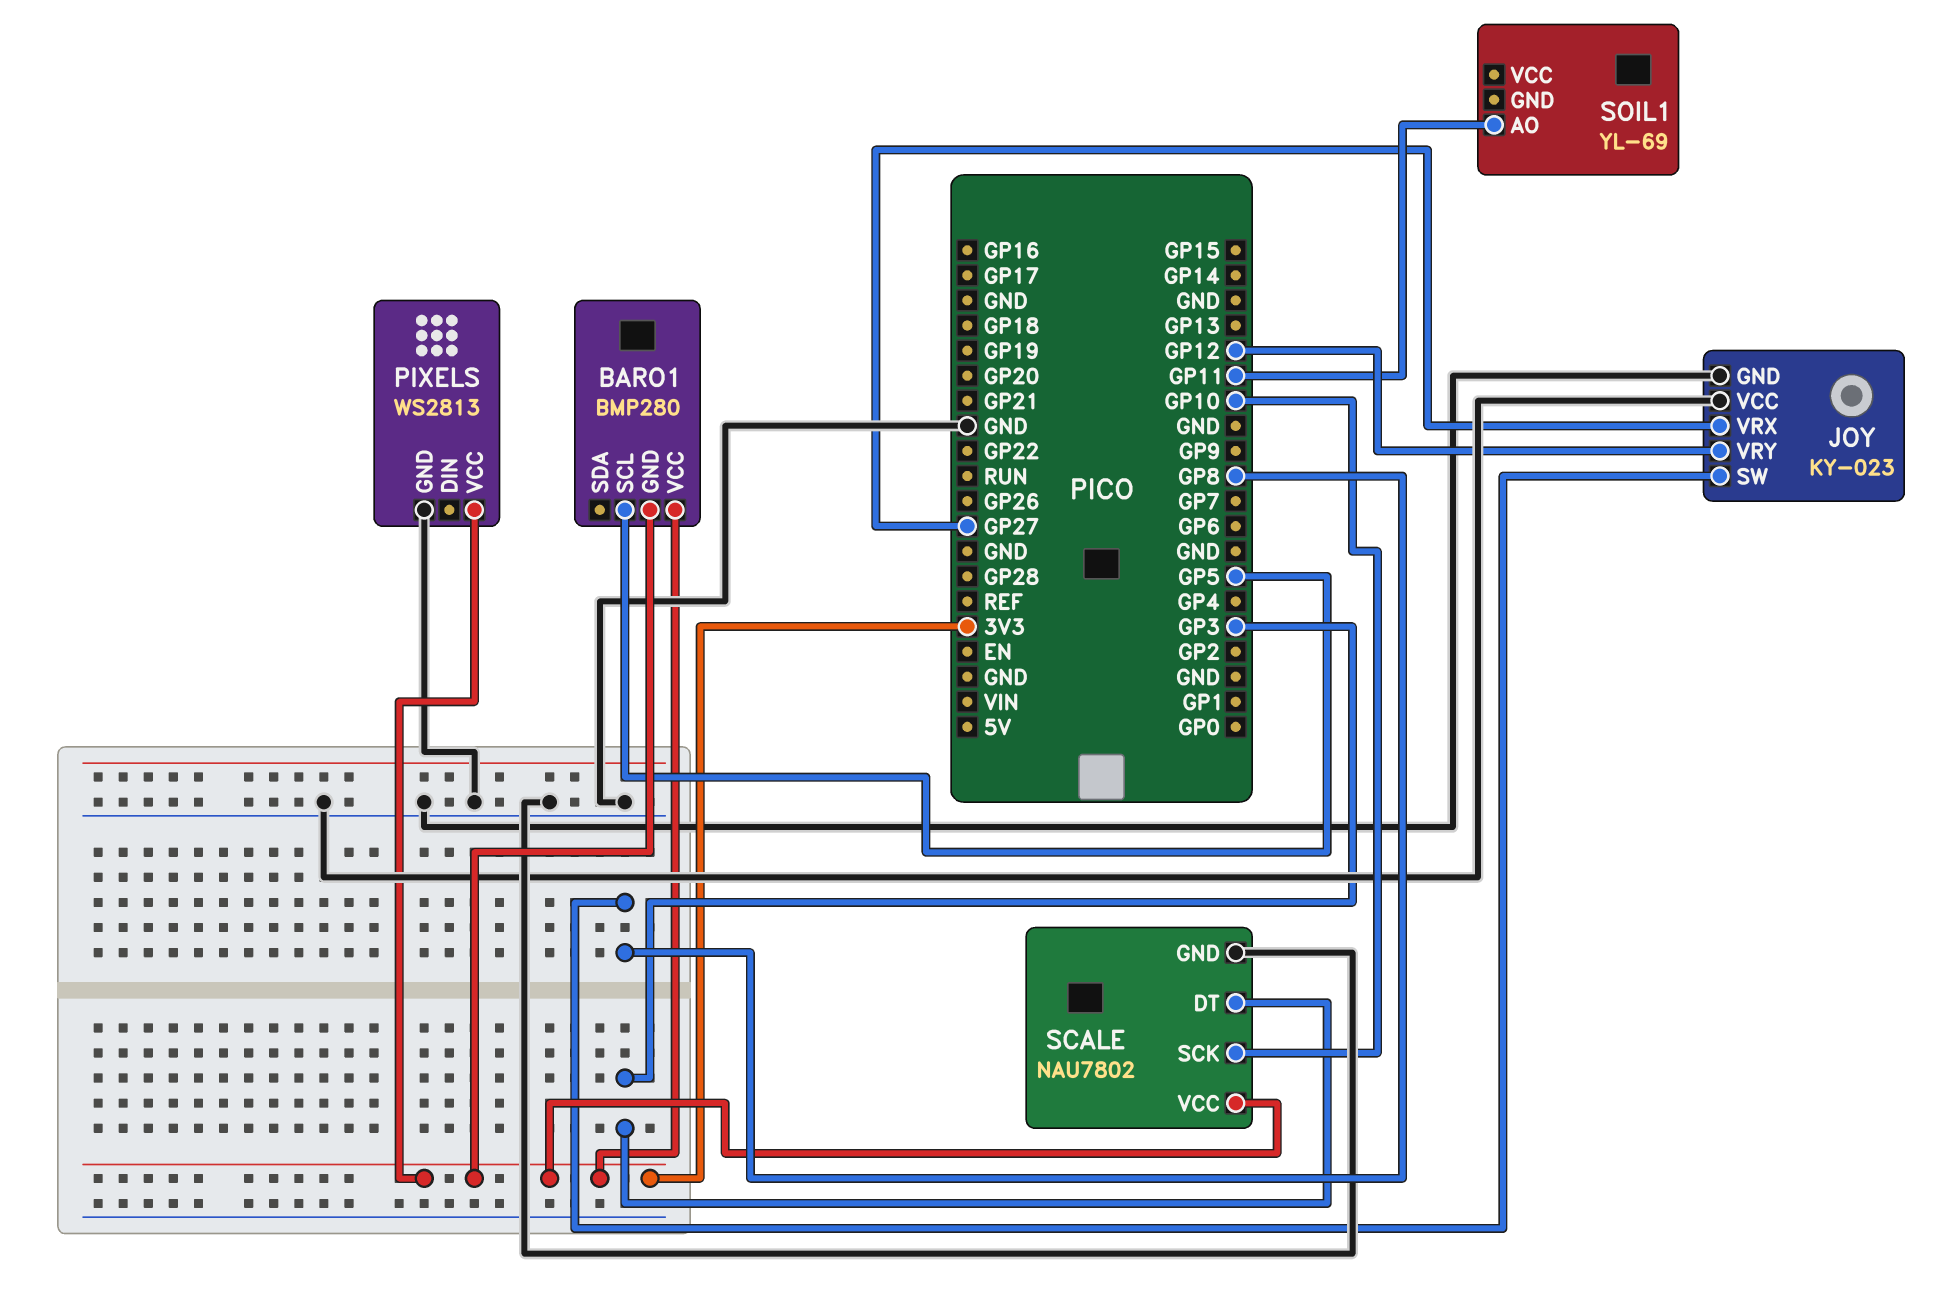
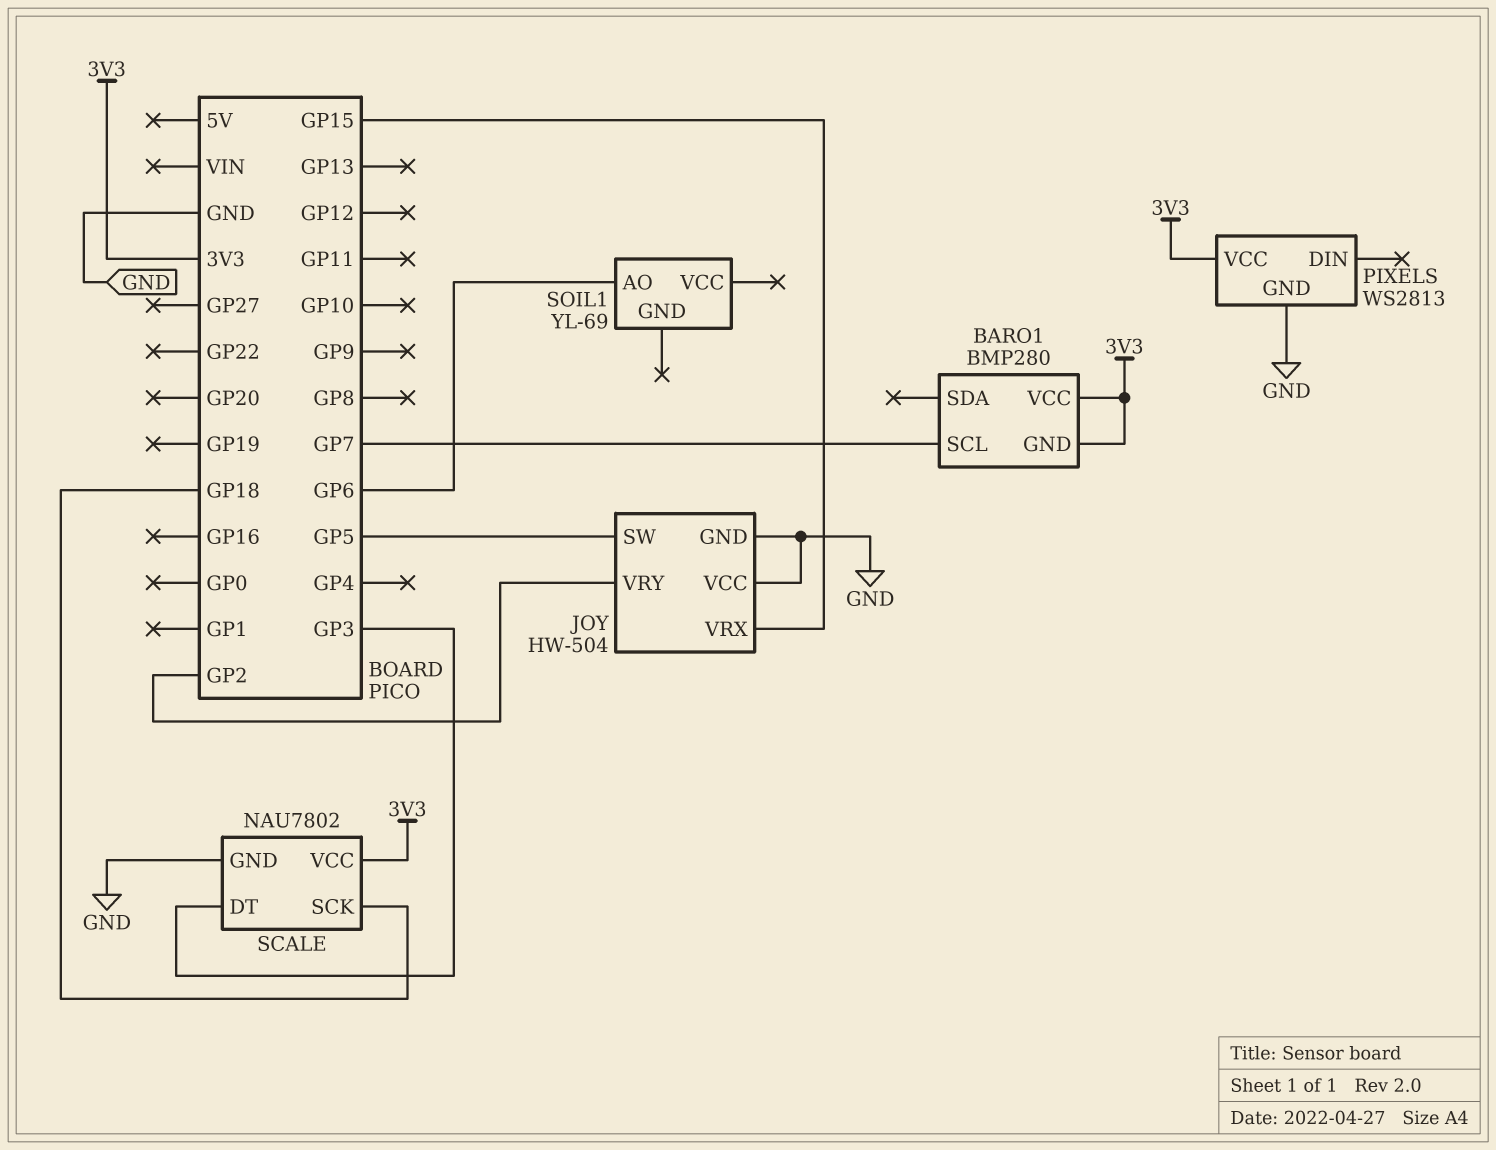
BARO1 pin SCL: GP5 -> GP7
JOY: KY-023 -> HW-504
JOY pin SW: GP8 -> GP5
JOY pin VRX: GP27 -> GP15
JOY pin VRY: GP12 -> GP2
SCALE pin SCK: GP10 -> GP18
SOIL1 pin AO: GP11 -> GP6

